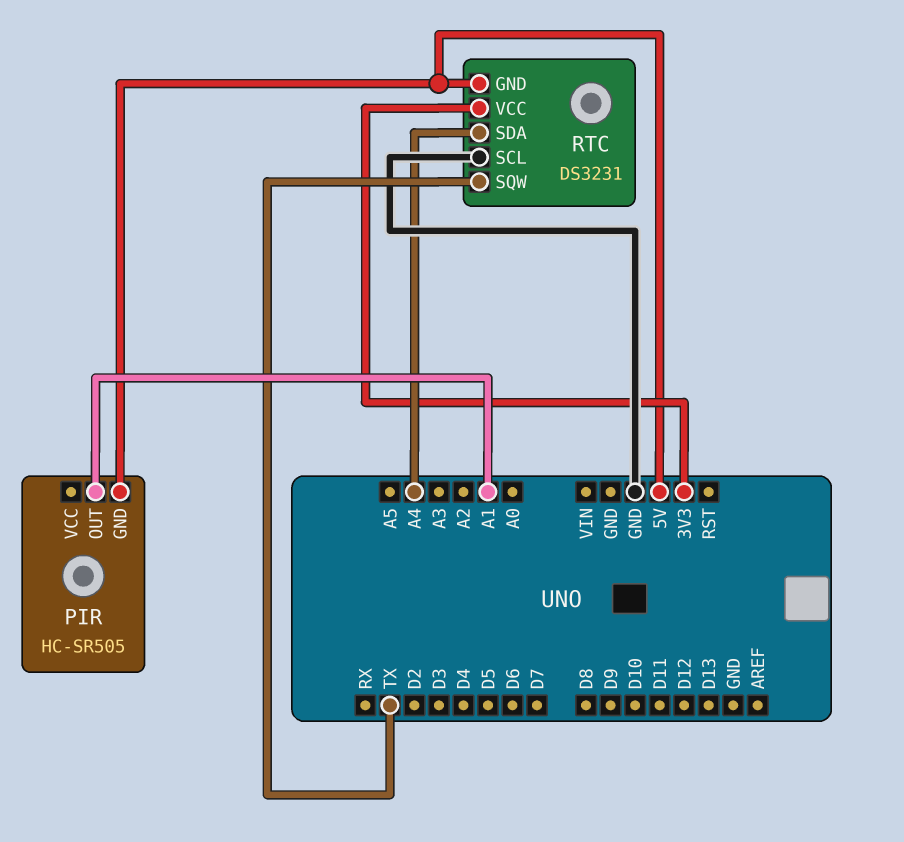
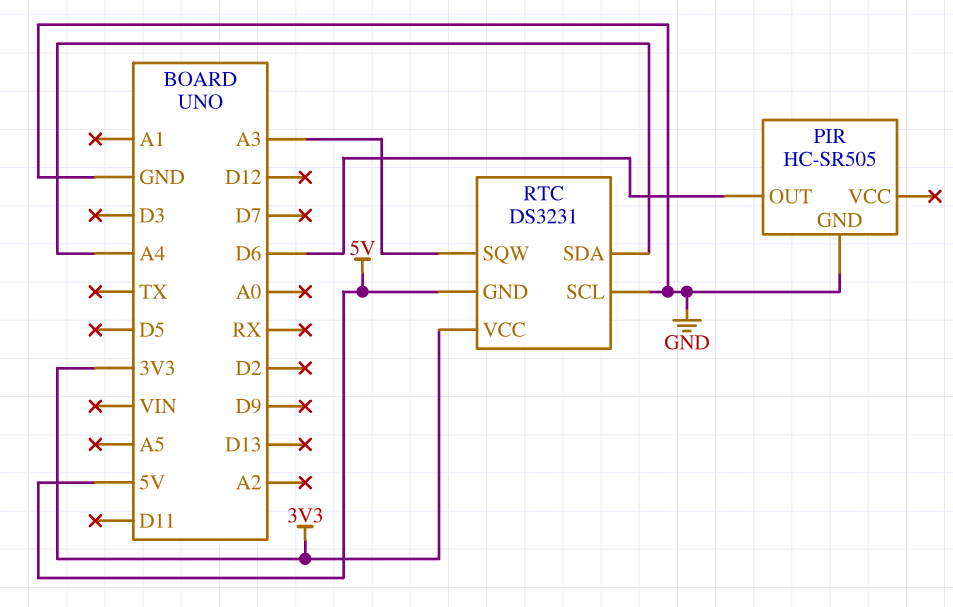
PIR pin GND: 5V -> GND
PIR pin OUT: A1 -> D6
RTC pin SQW: TX -> A3

